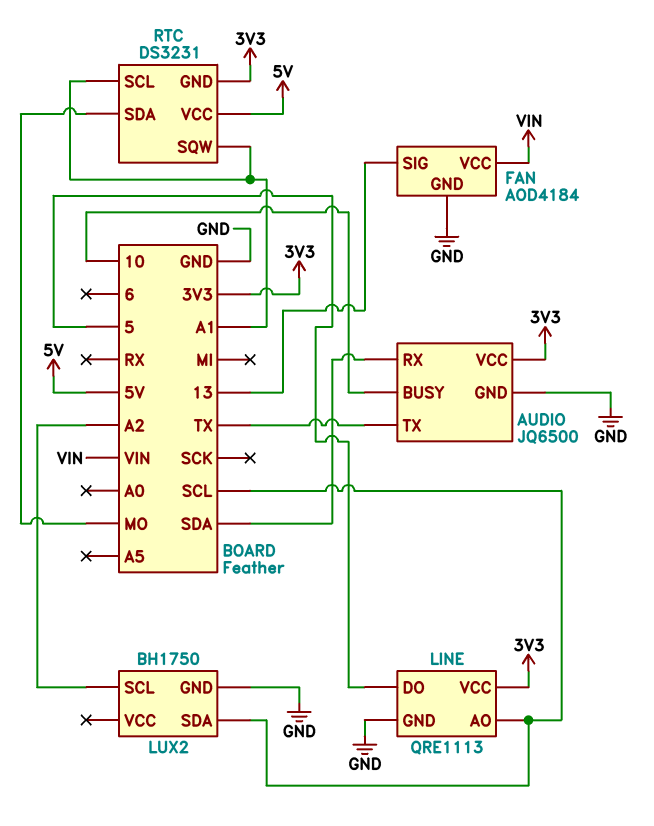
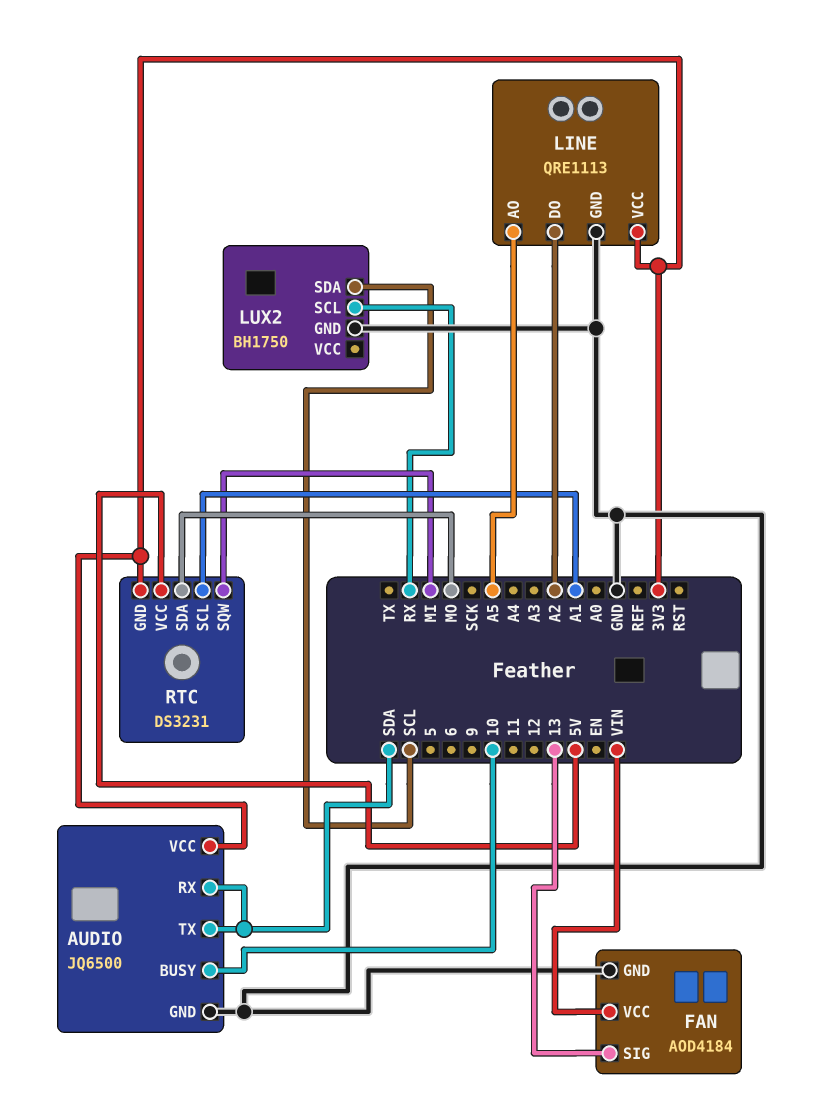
AUDIO pin TX: TX -> SDA
LINE pin AO: SCL -> A5
LINE pin DO: 5 -> A2
LUX2 pin SCL: A2 -> RX
RTC pin SQW: A1 -> MI

